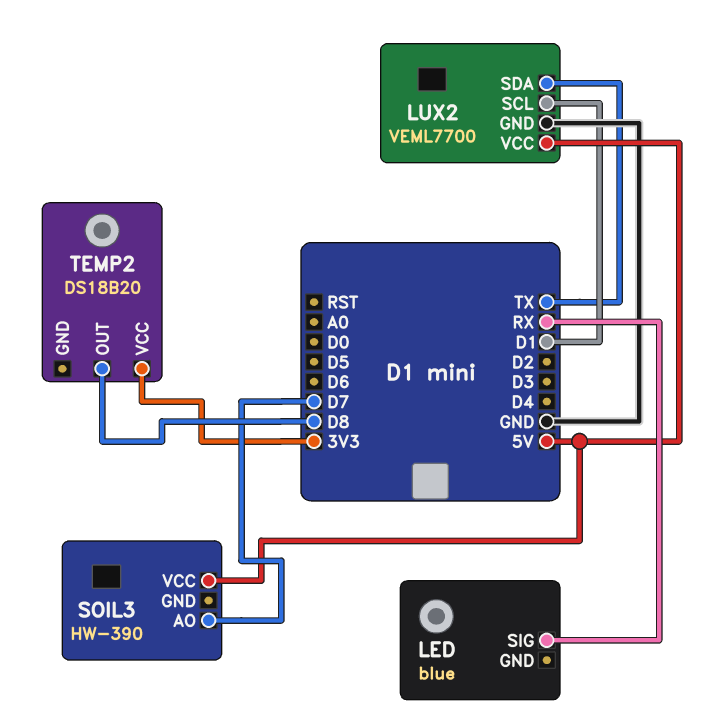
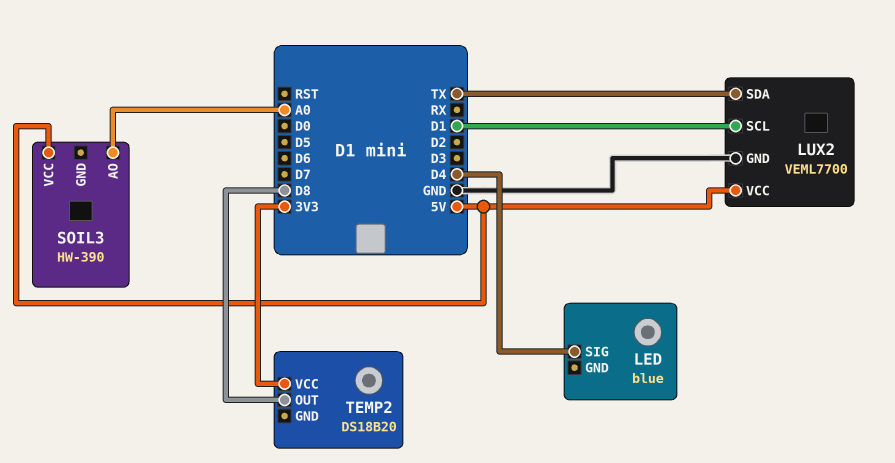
LED pin SIG: RX -> D4
SOIL3 pin AO: D7 -> A0

